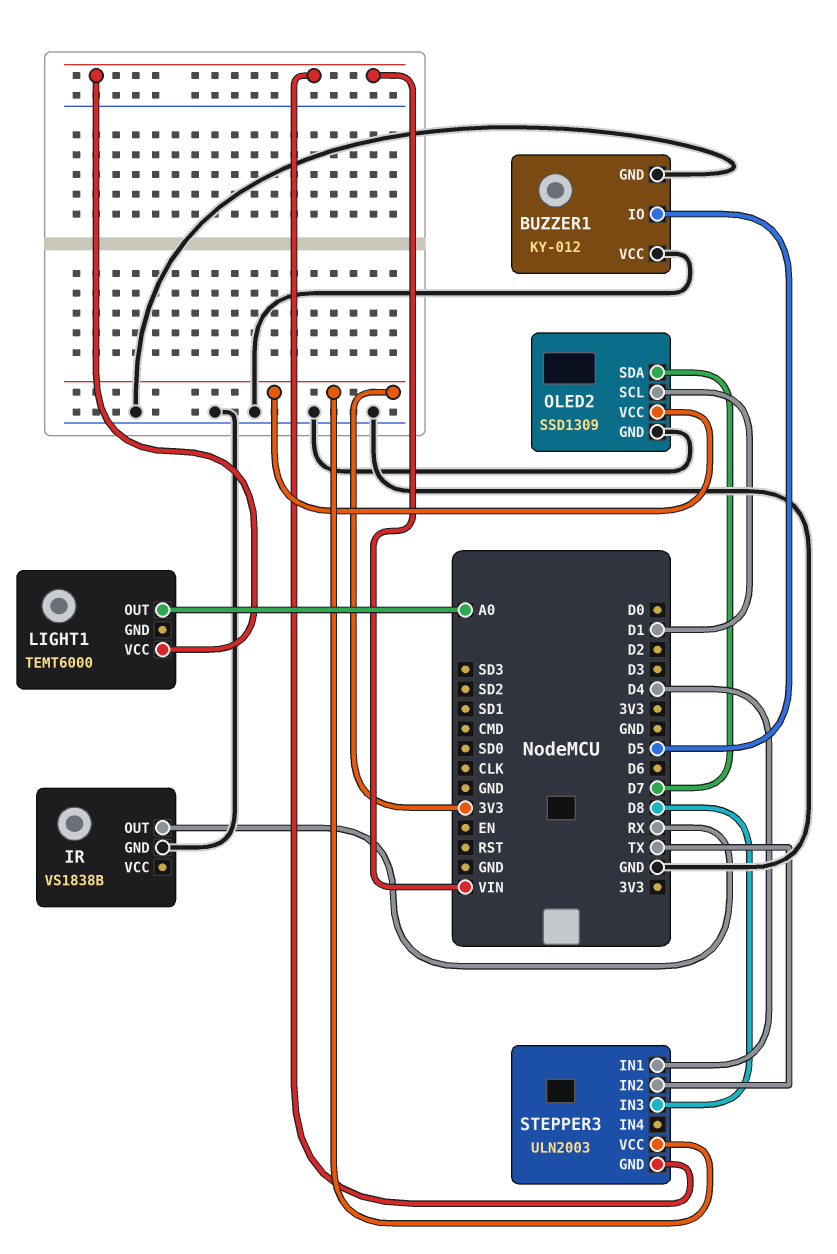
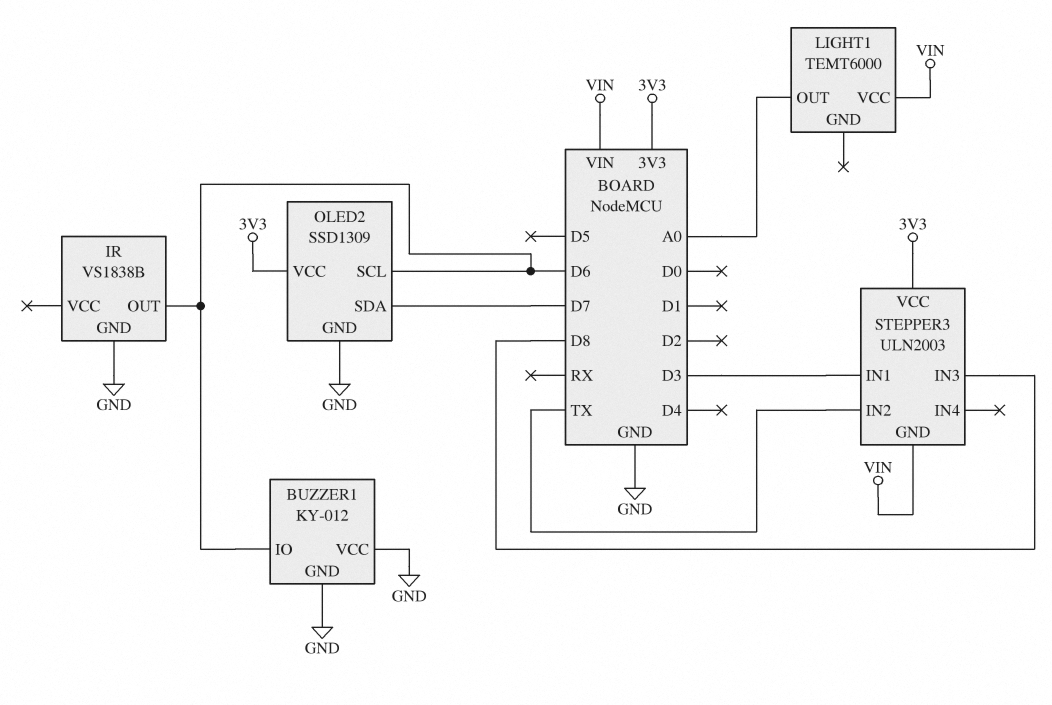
BUZZER1 pin IO: D5 -> D6
IR pin OUT: RX -> D6
OLED2 pin SCL: D1 -> D6
STEPPER3 pin IN1: D4 -> D3

